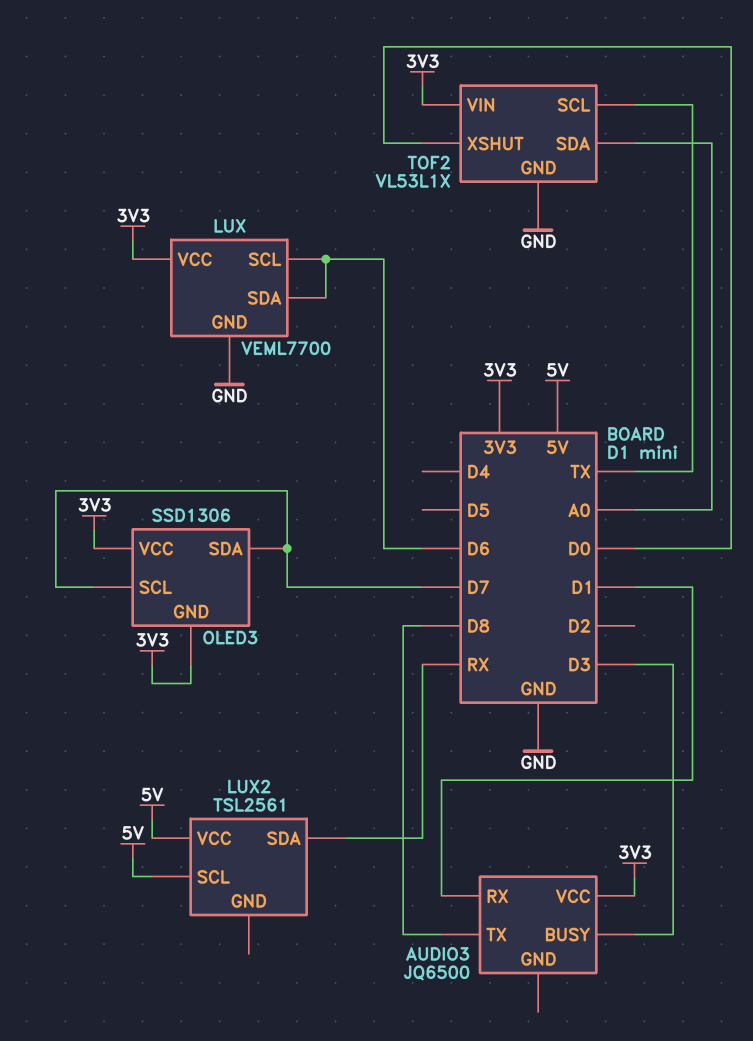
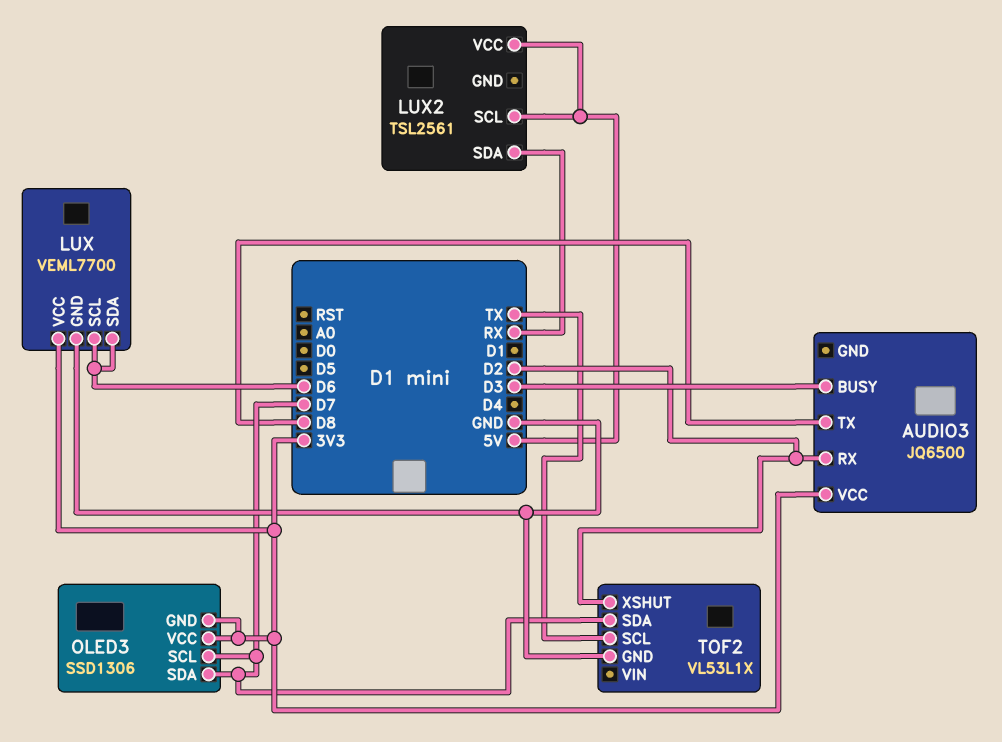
AUDIO3 pin RX: D1 -> D2
TOF2 pin SDA: A0 -> D7
TOF2 pin VIN: 3V3 -> none
TOF2 pin XSHUT: D0 -> D2

